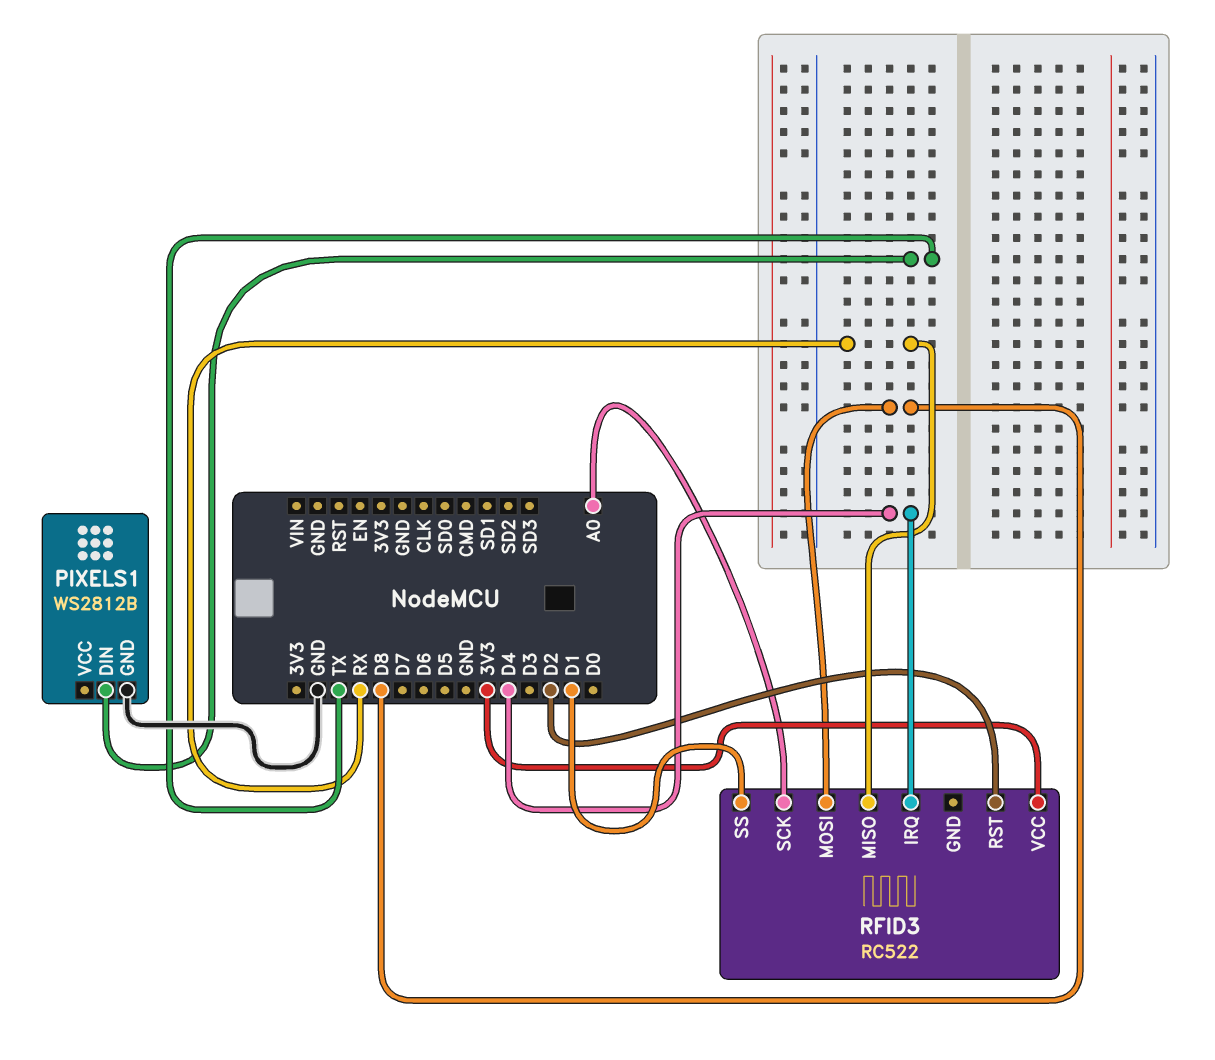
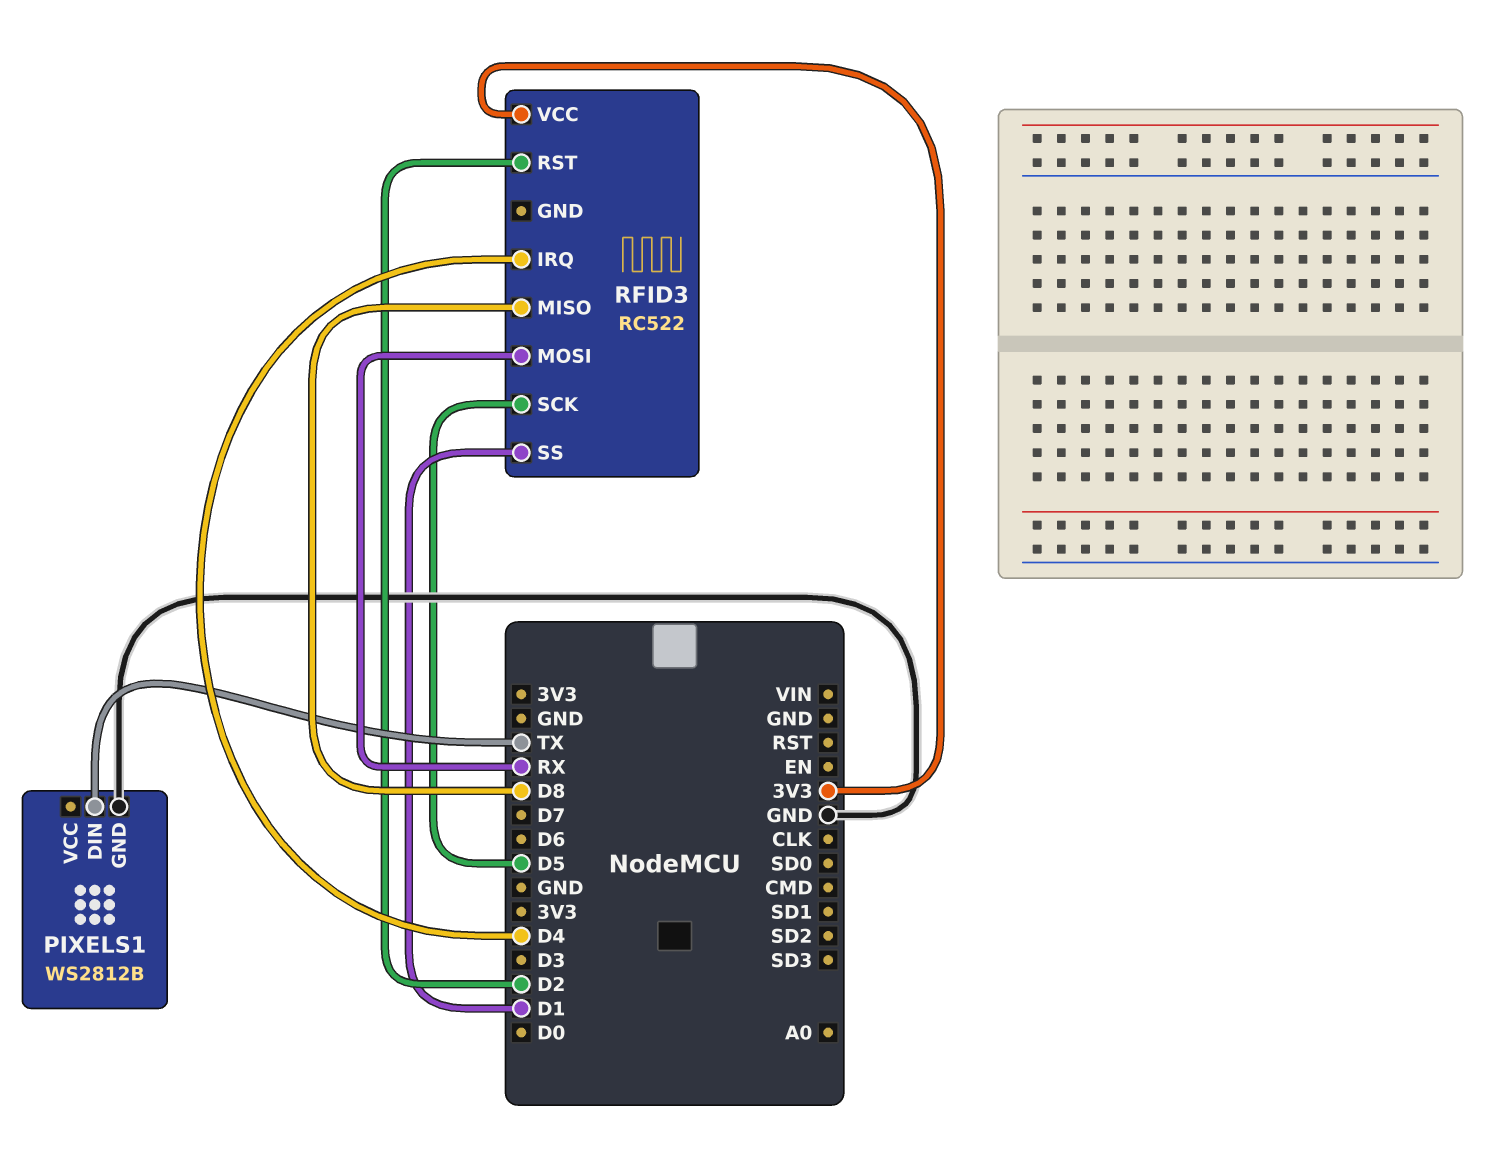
RFID3 pin MISO: RX -> D8
RFID3 pin MOSI: D8 -> RX
RFID3 pin SCK: A0 -> D5

